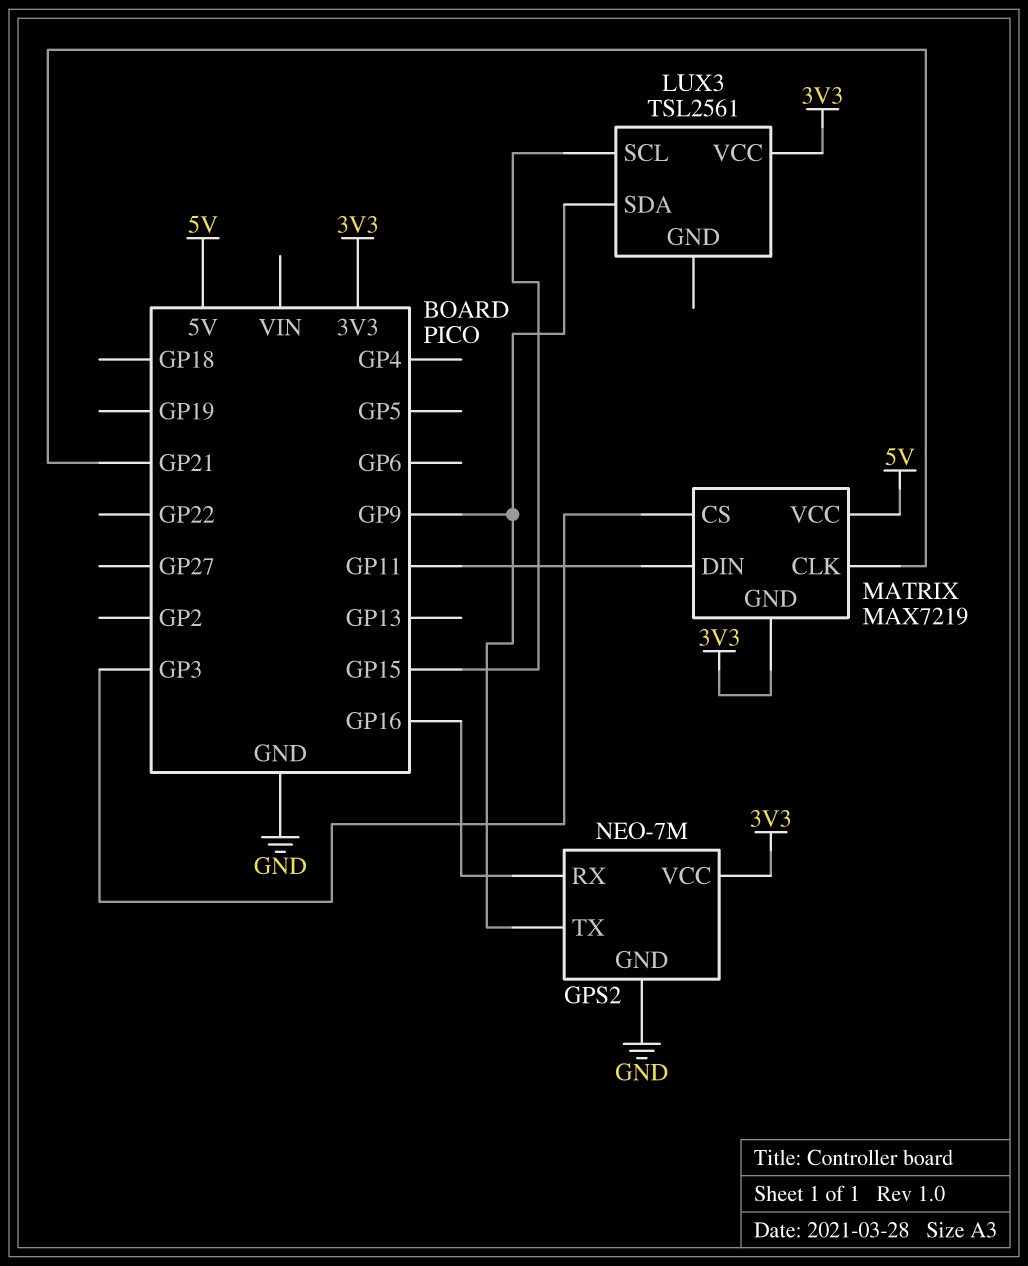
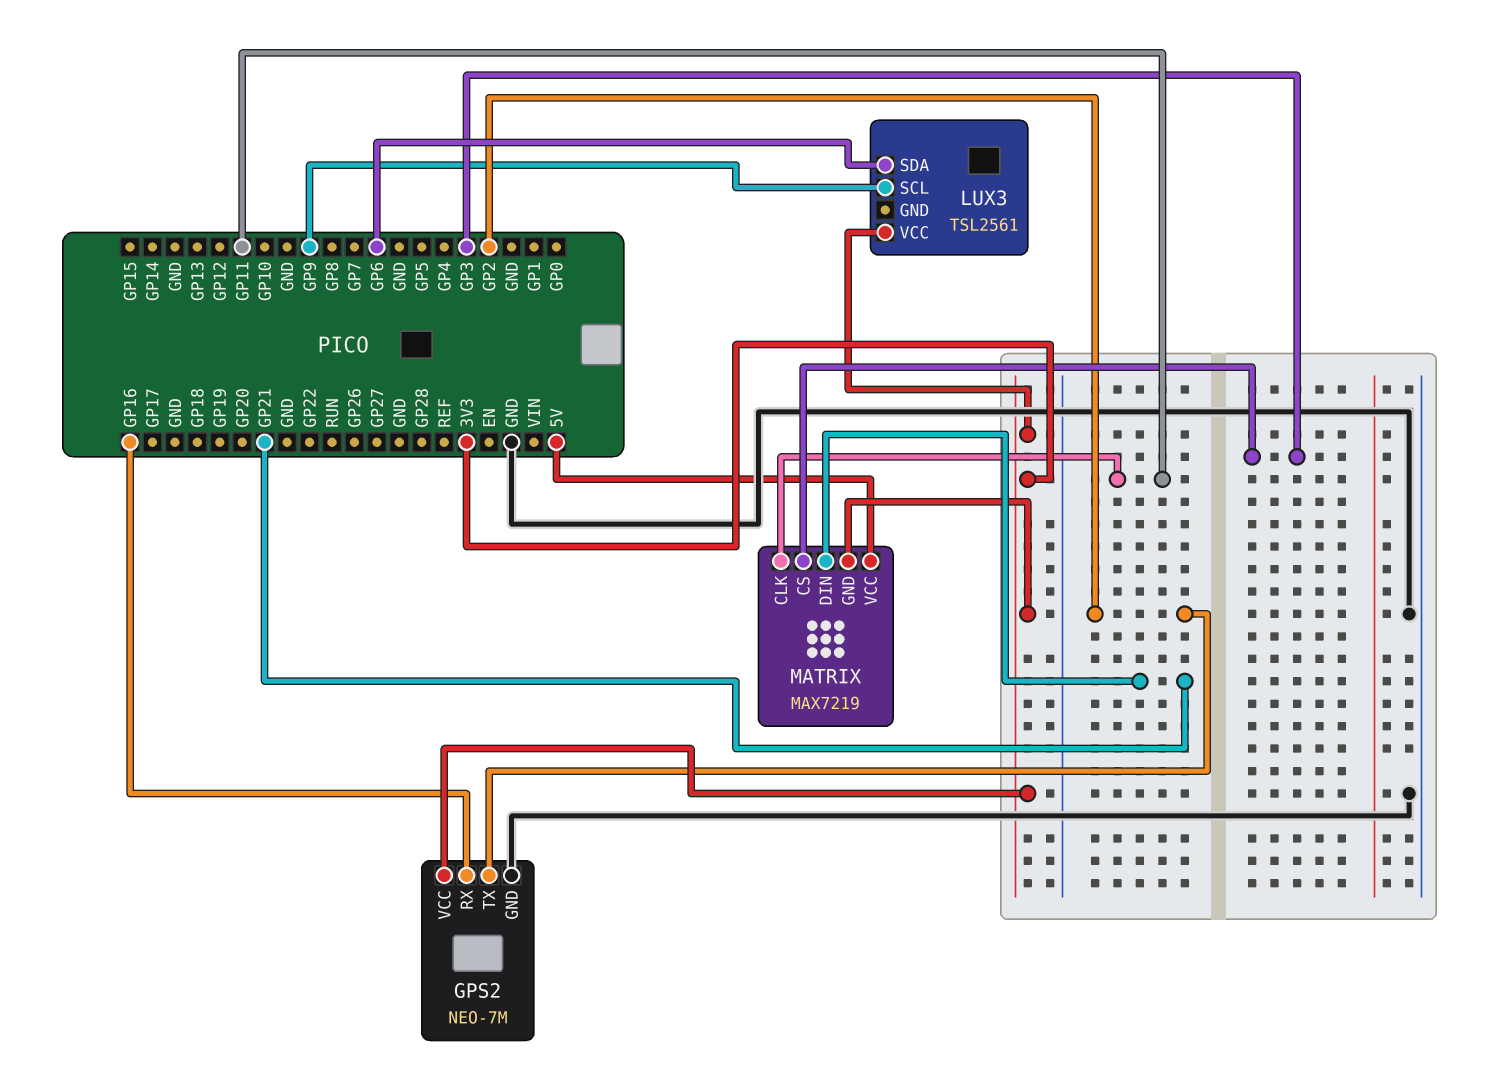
GPS2 pin TX: GP9 -> GP2
LUX3 pin SCL: GP15 -> GP9
LUX3 pin SDA: GP9 -> GP6
MATRIX pin CLK: GP21 -> GP11
MATRIX pin DIN: GP11 -> GP21

